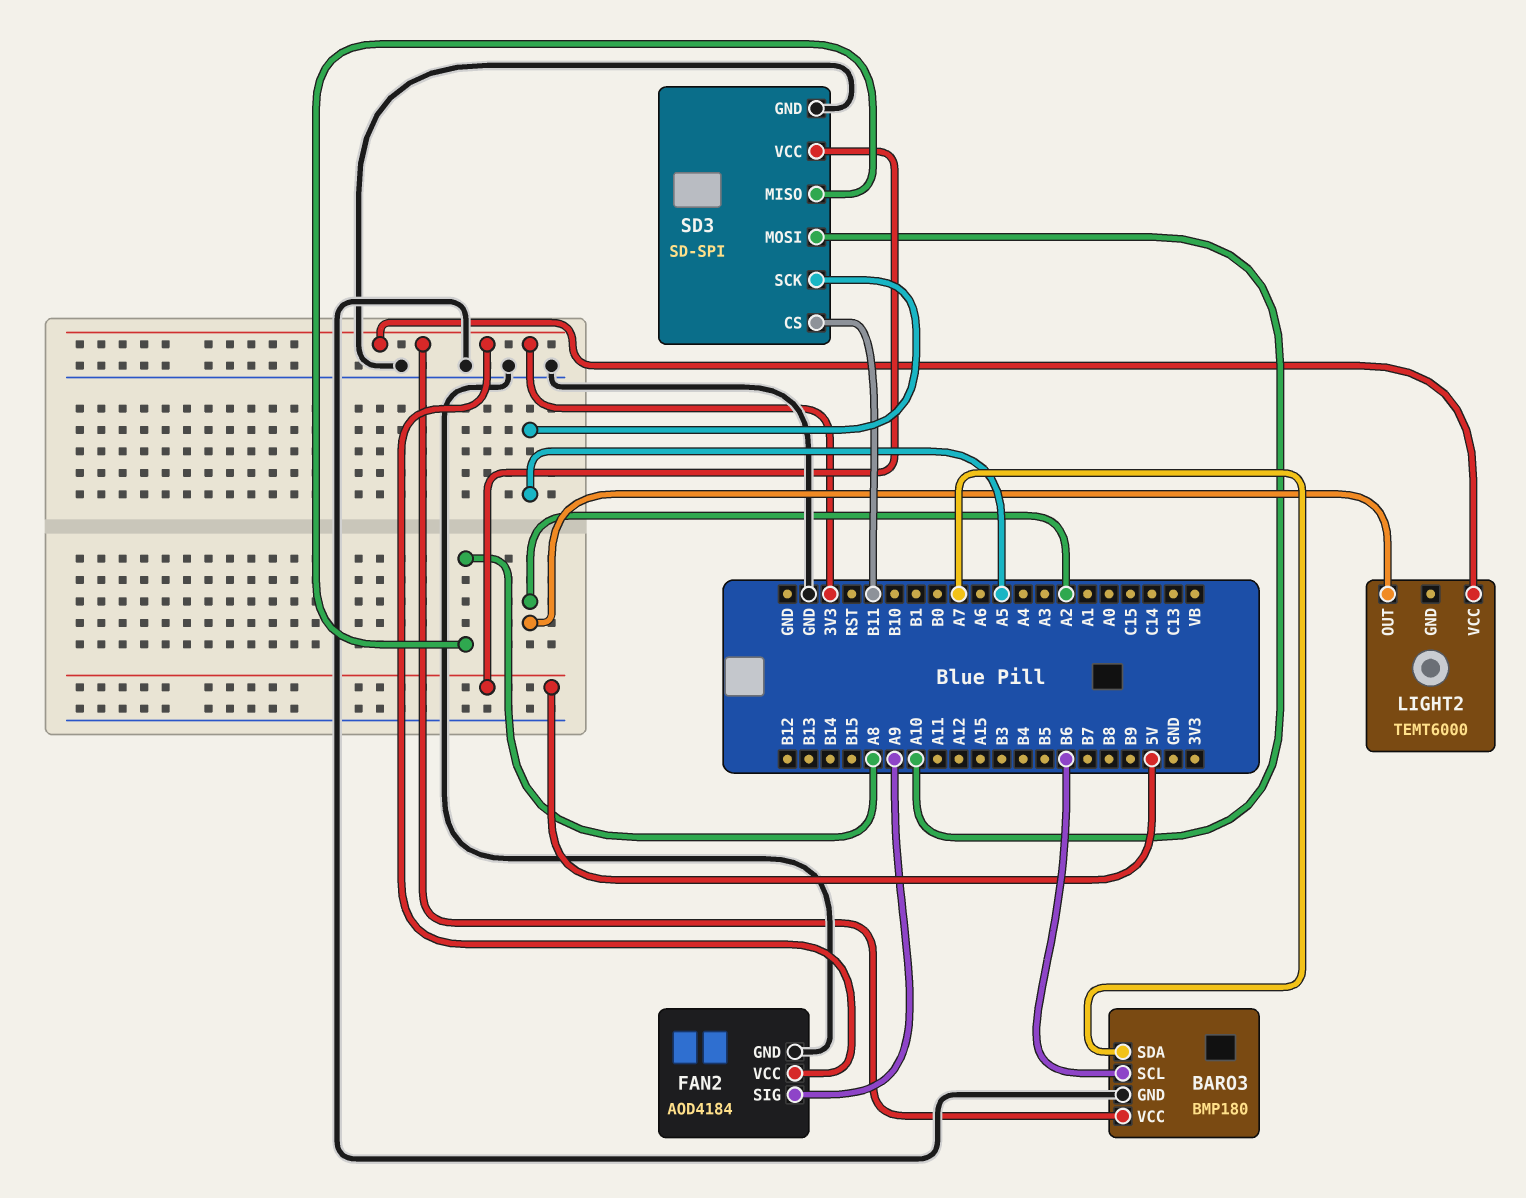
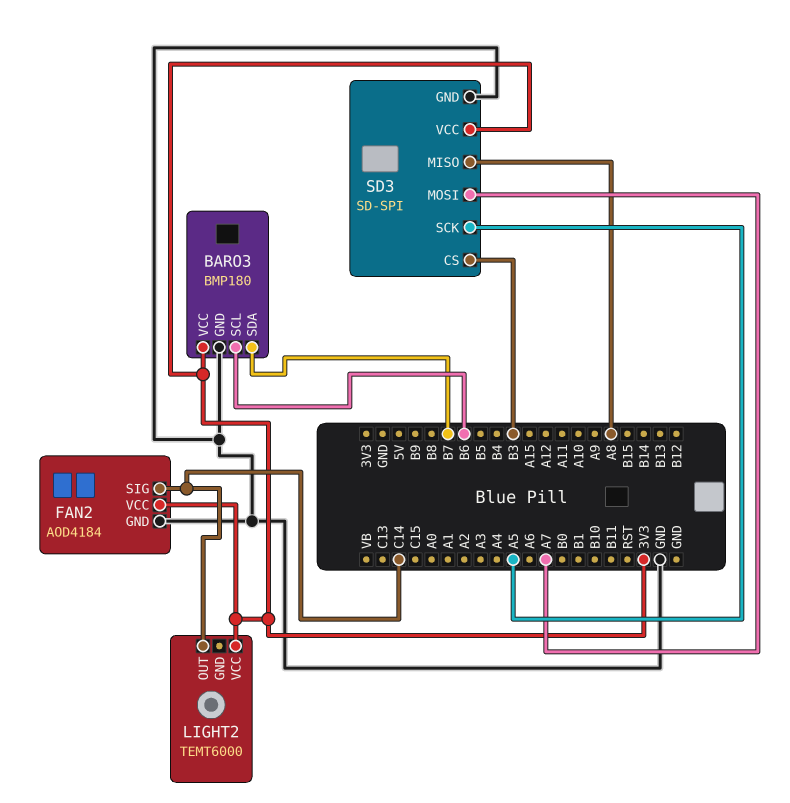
BARO3 pin SDA: A7 -> B7
FAN2 pin SIG: A9 -> C14
LIGHT2 pin OUT: A2 -> C14
SD3 pin CS: B11 -> B3
SD3 pin MOSI: A10 -> A7
SD3 pin VCC: 5V -> 3V3

